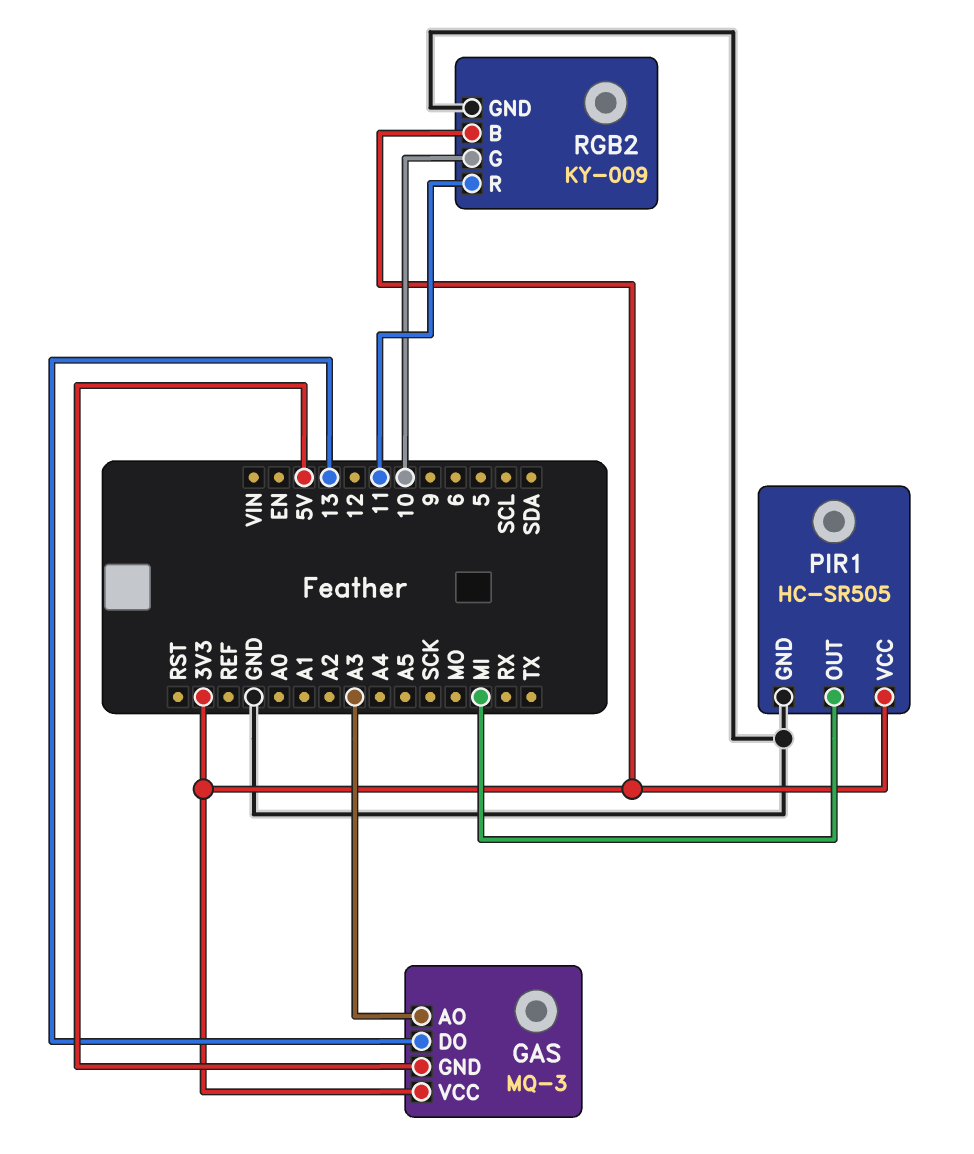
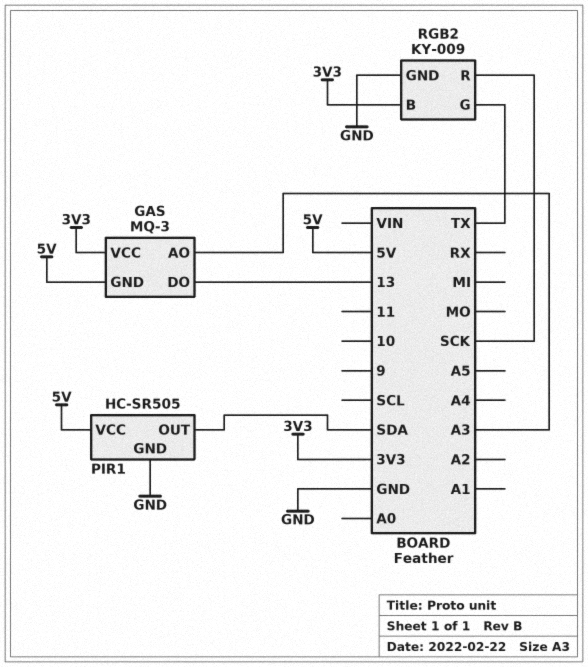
PIR1 pin OUT: MI -> SDA
PIR1 pin VCC: 3V3 -> 5V
RGB2 pin G: 10 -> TX
RGB2 pin R: 11 -> SCK

